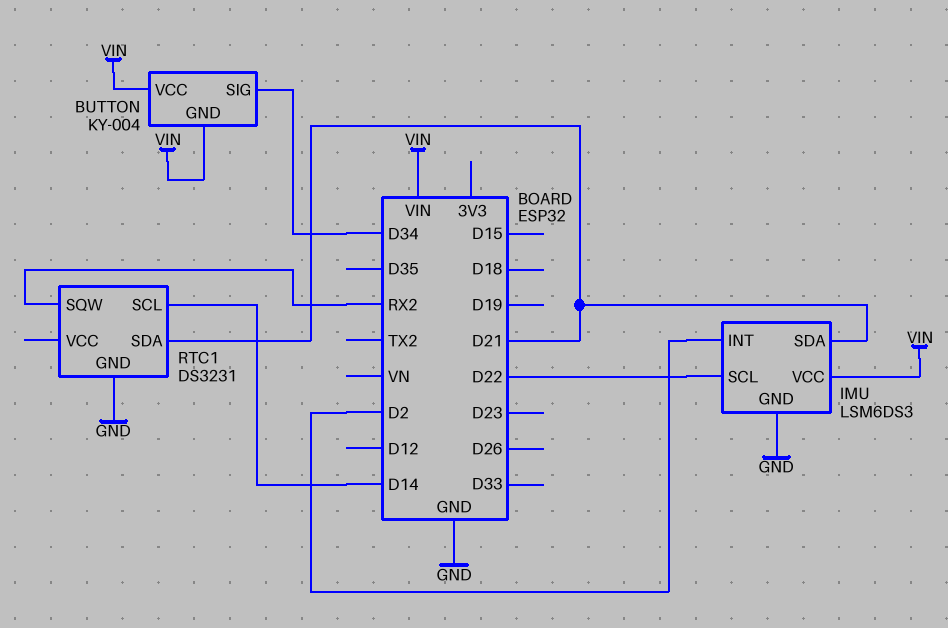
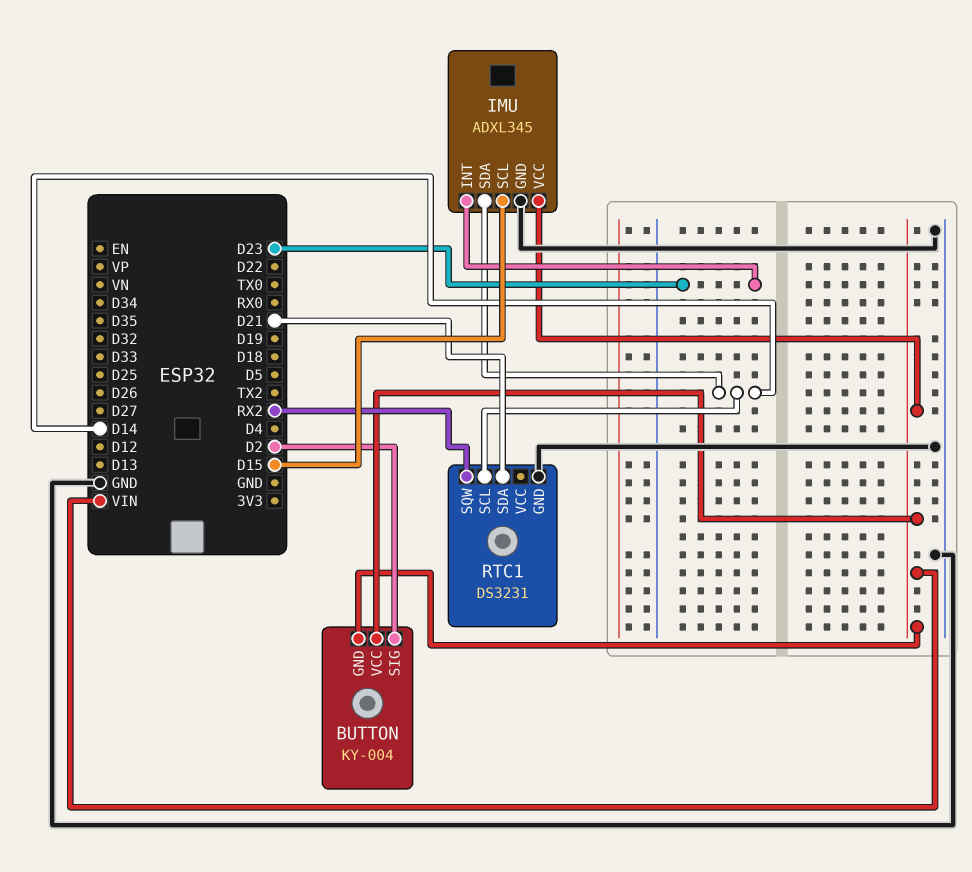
BUTTON pin SIG: D34 -> D2
IMU: LSM6DS3 -> ADXL345
IMU pin INT: D2 -> D23
IMU pin SCL: D22 -> D15
IMU pin SDA: D21 -> D14

